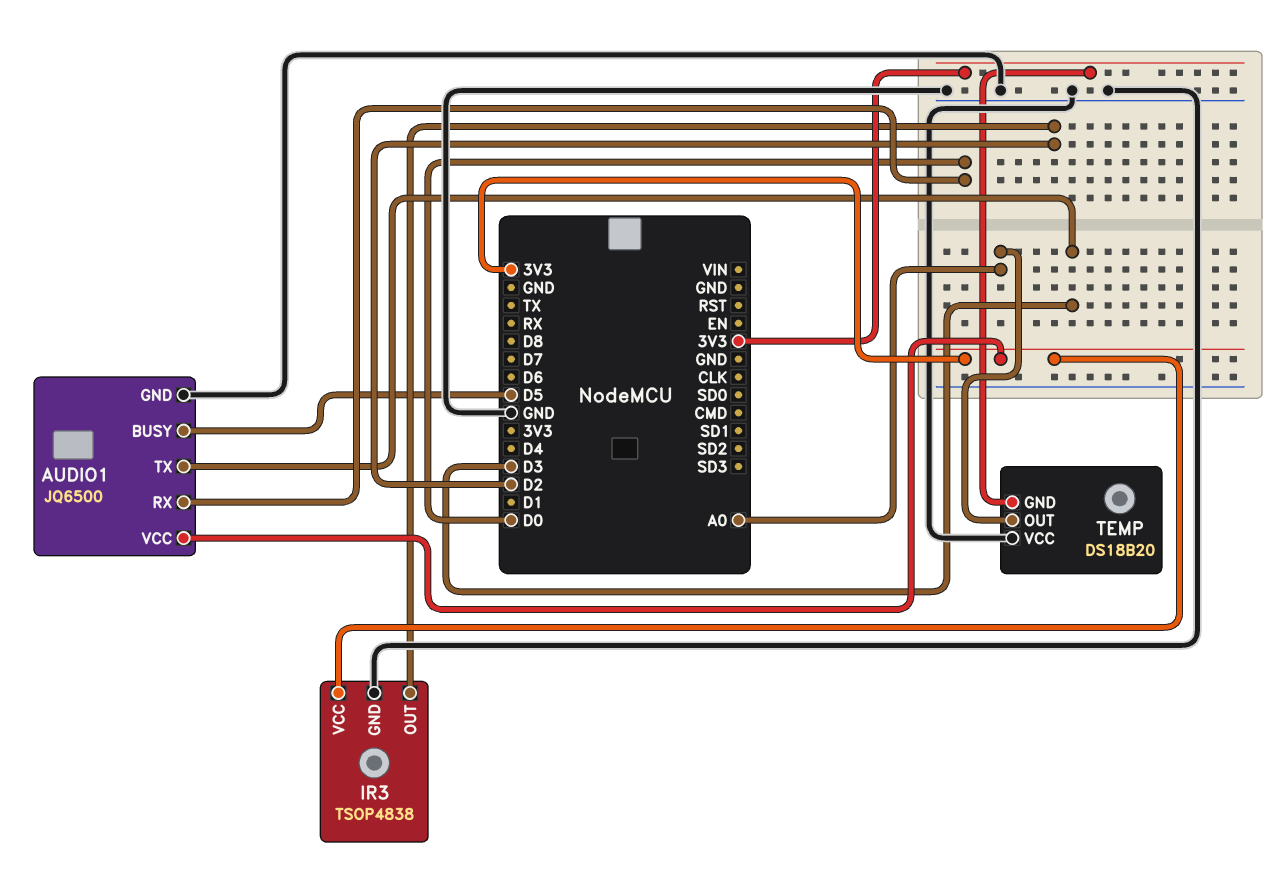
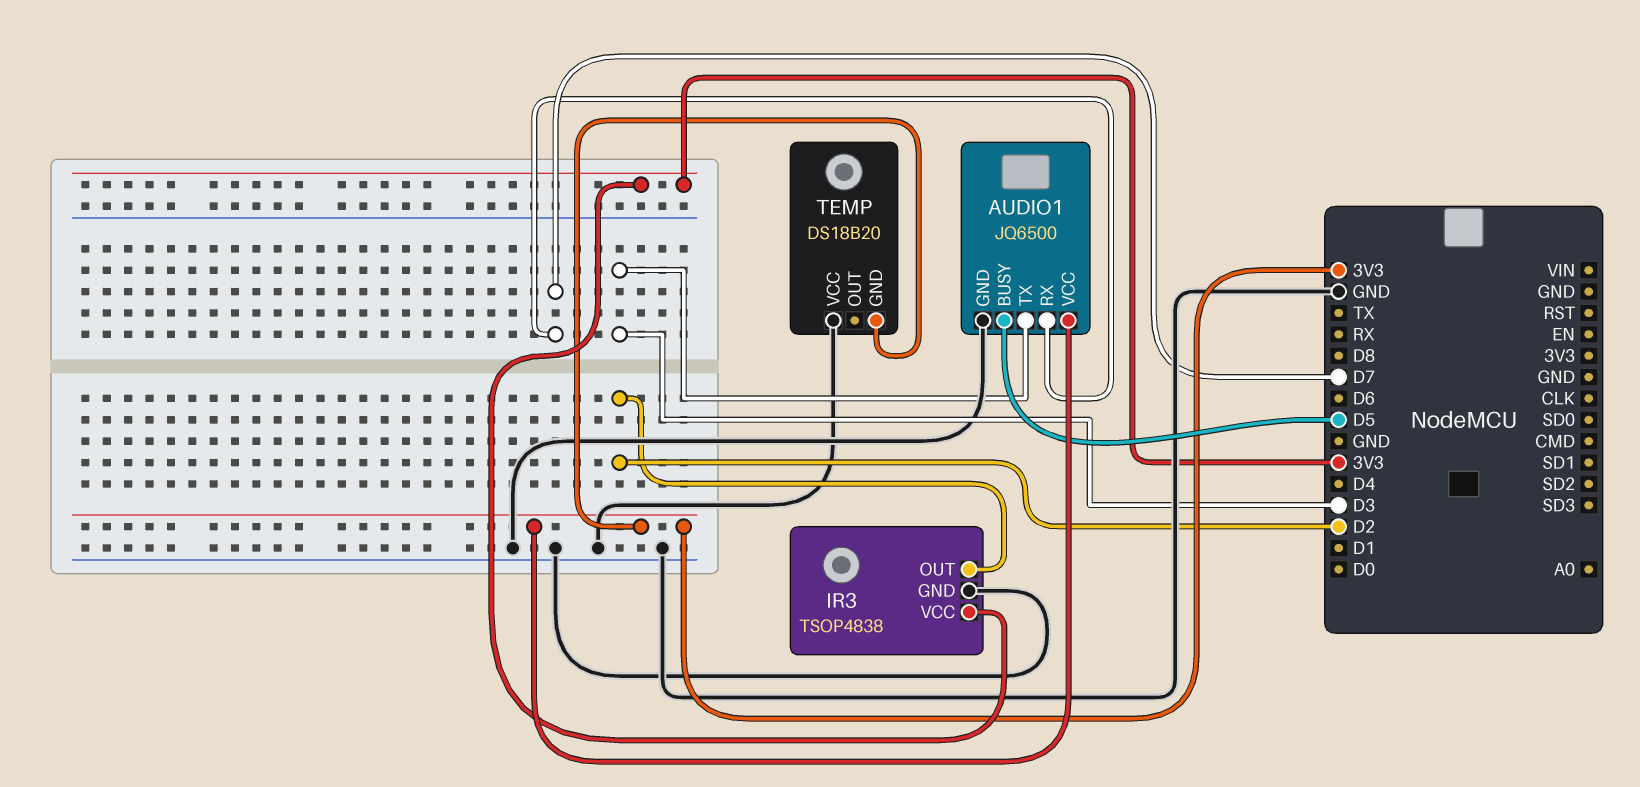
AUDIO1 pin RX: D0 -> D7
TEMP pin OUT: A0 -> none

